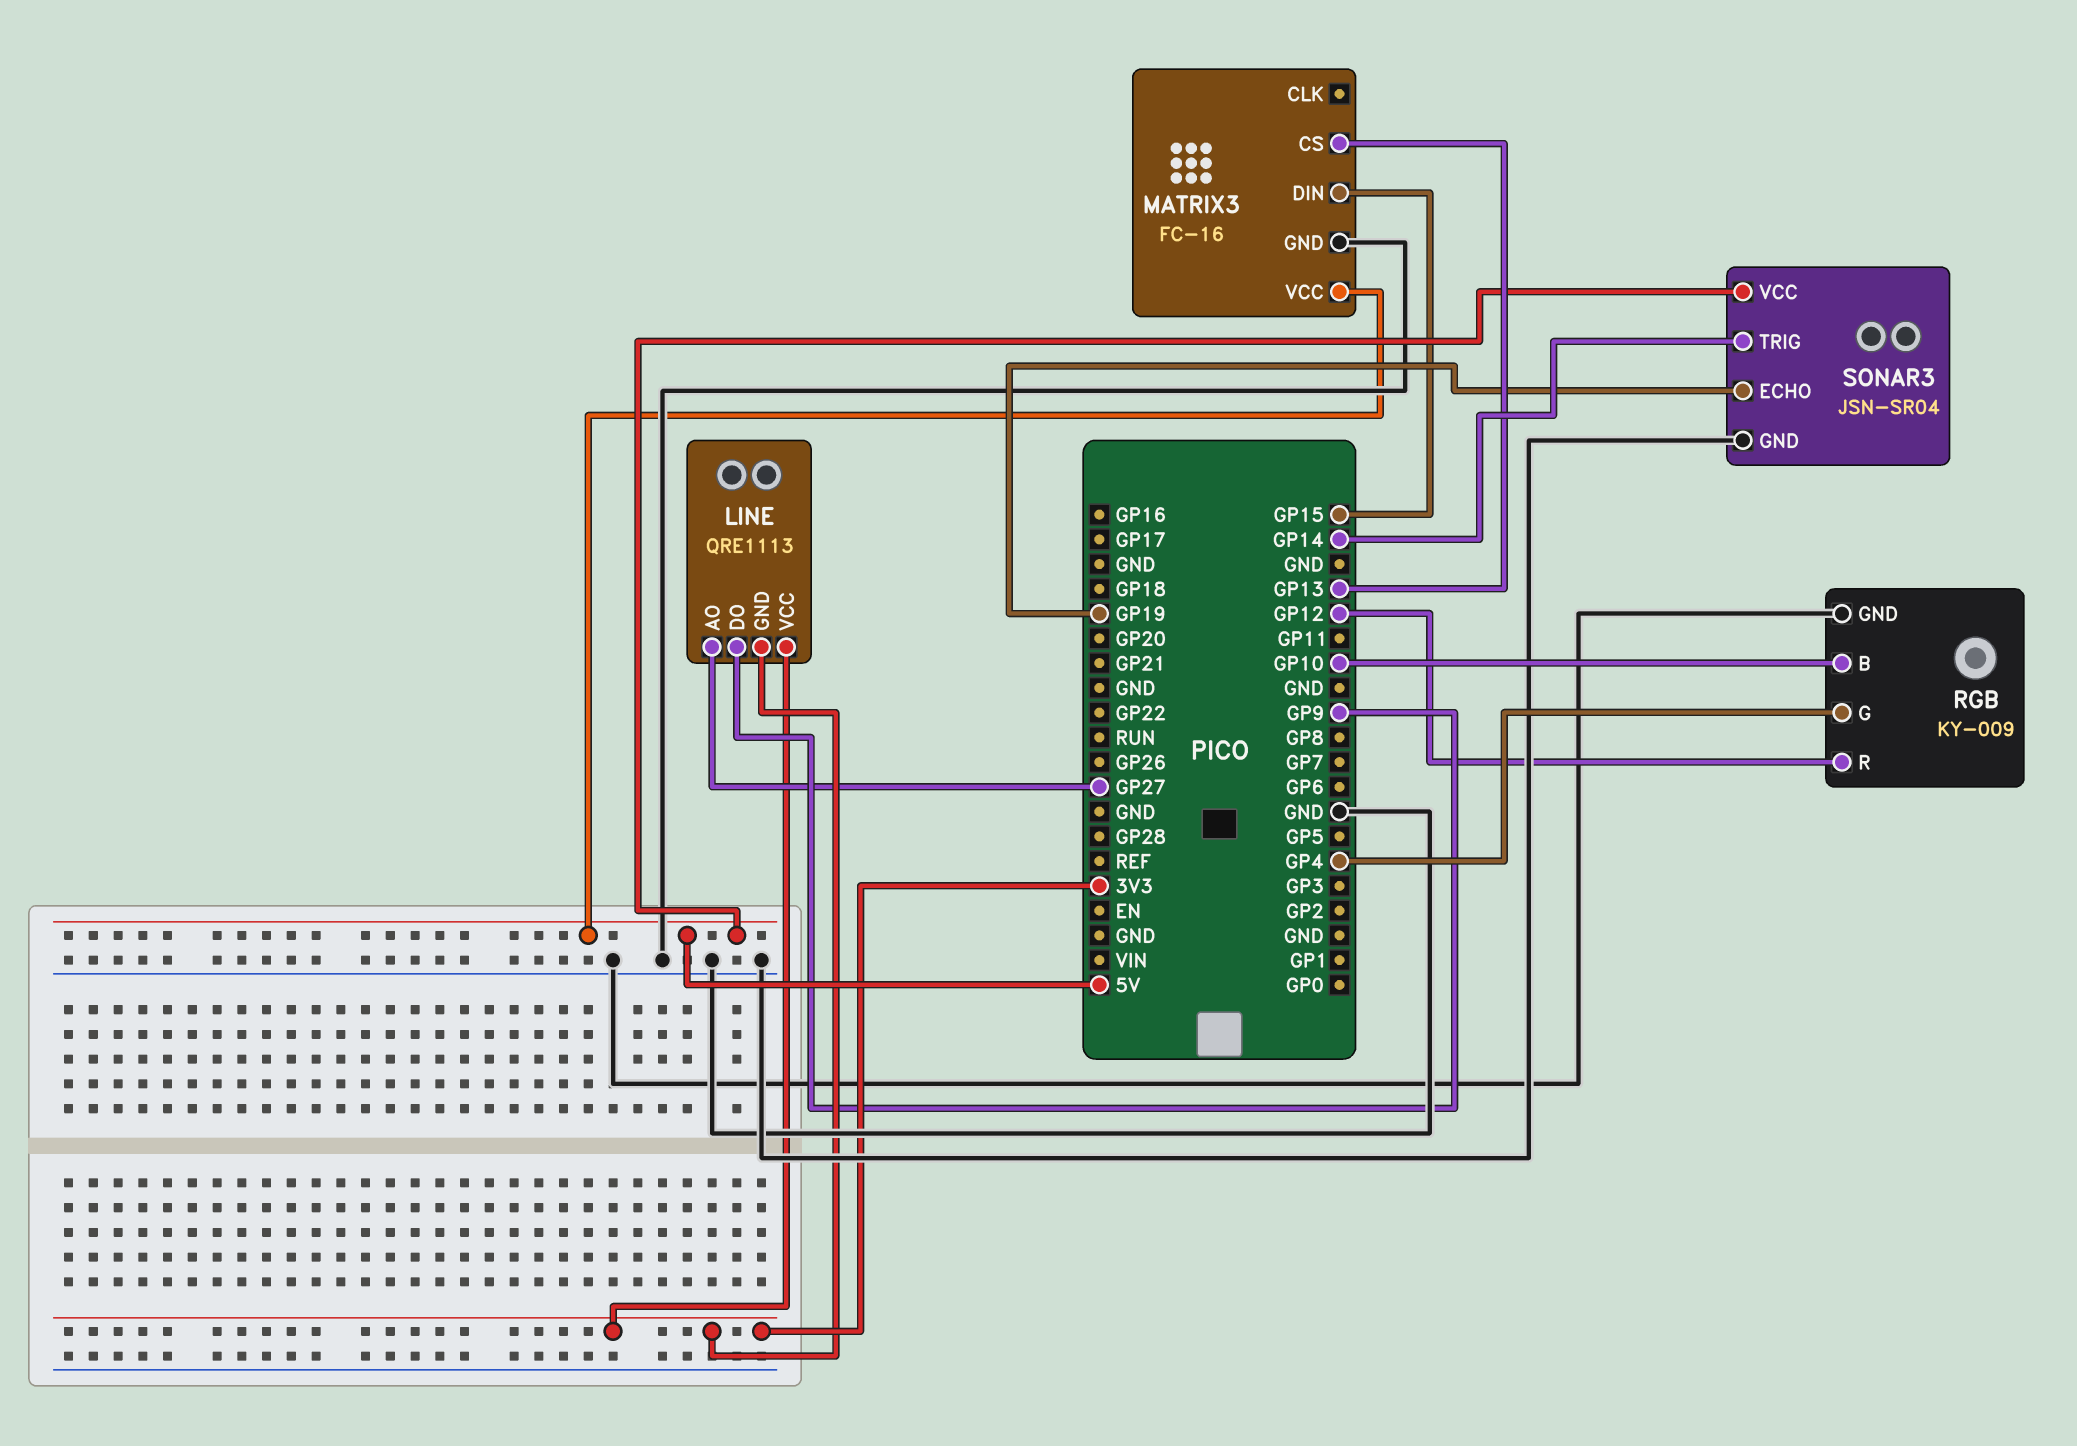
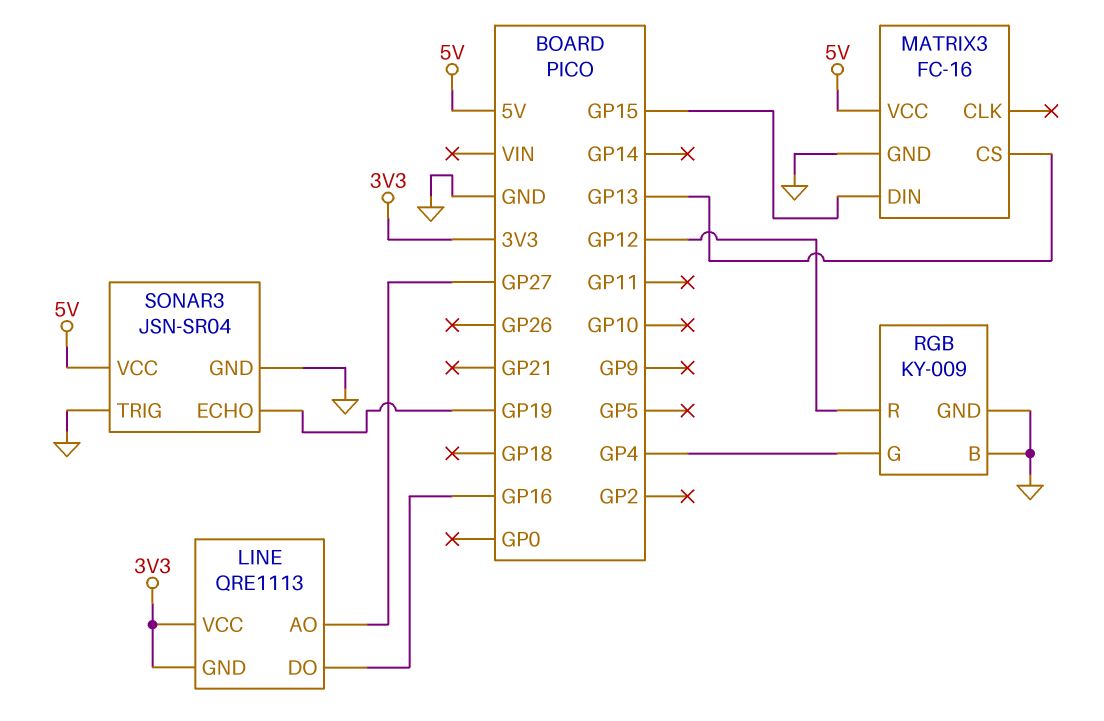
LINE pin DO: GP9 -> GP16
RGB pin B: GP10 -> GND
SONAR3 pin TRIG: GP14 -> GND

